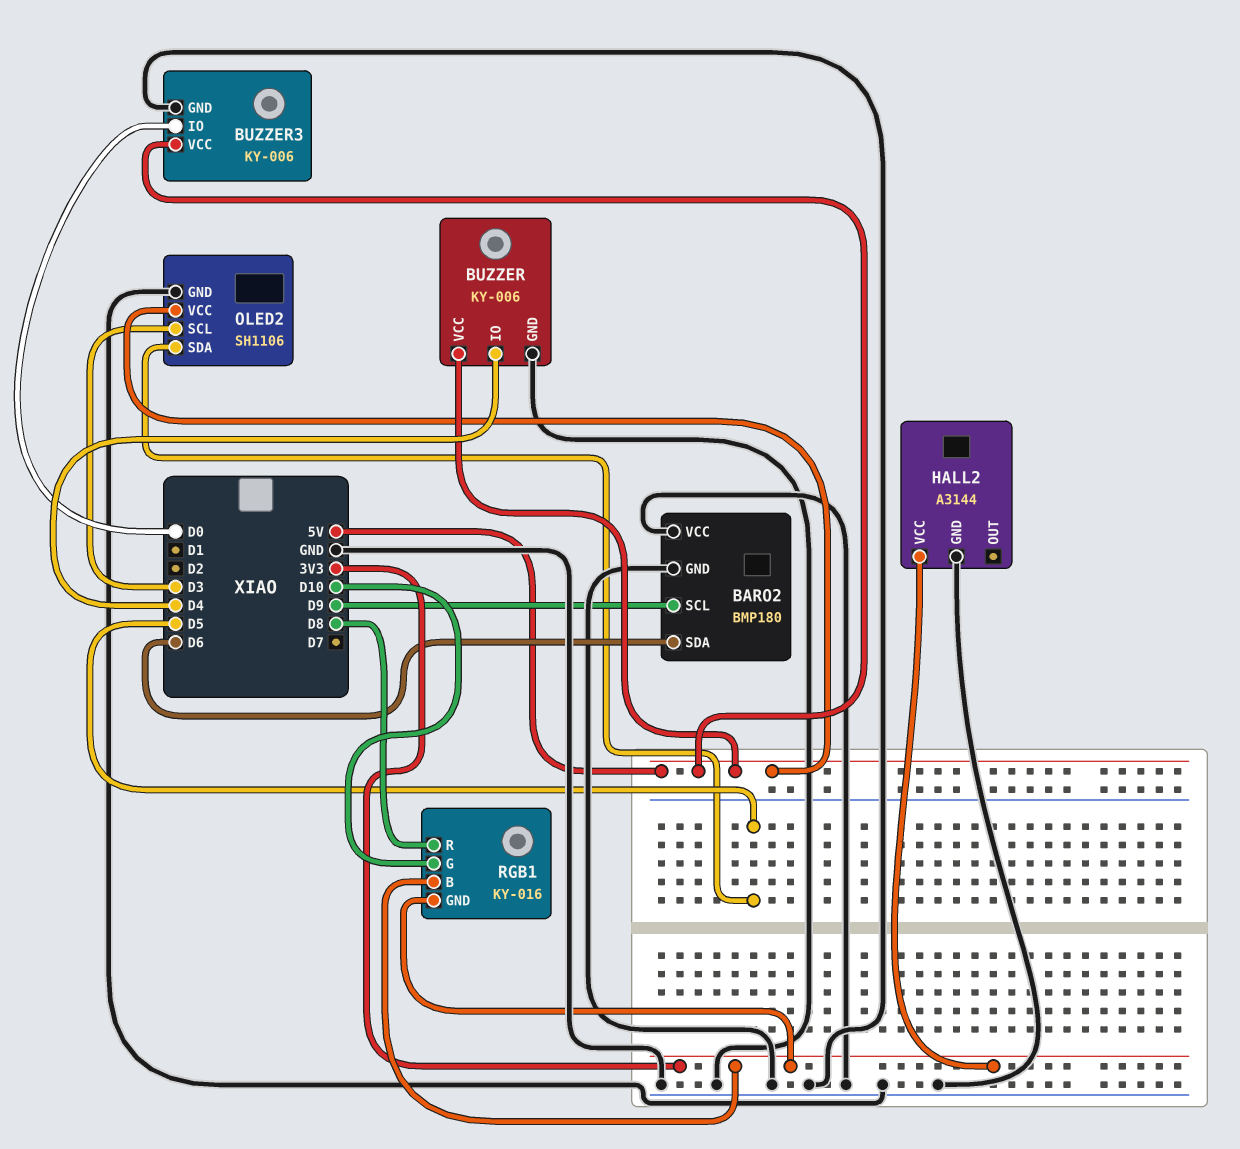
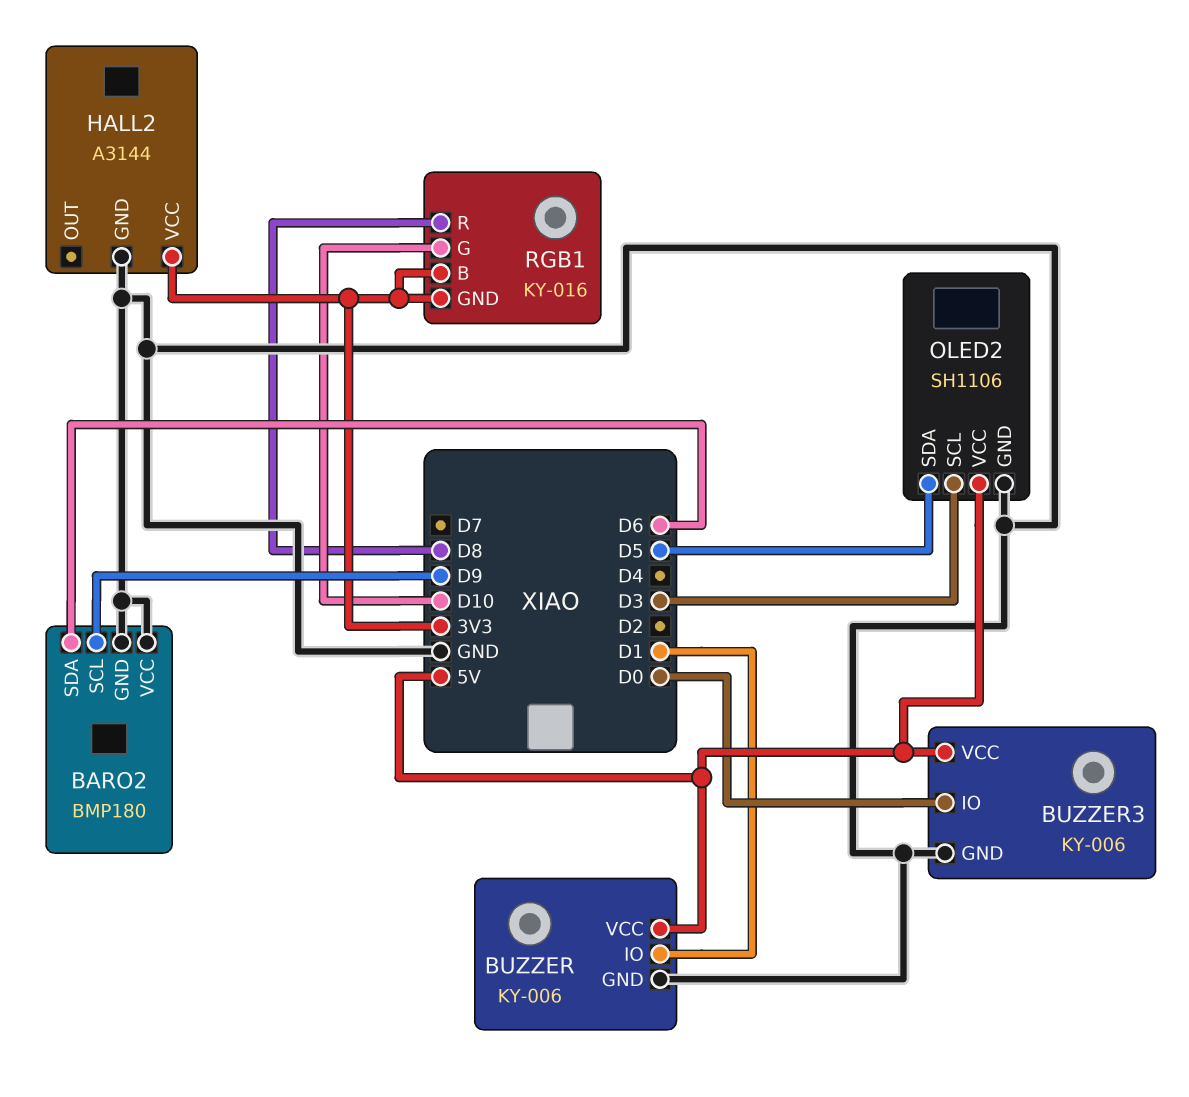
BUZZER pin IO: D4 -> D1

